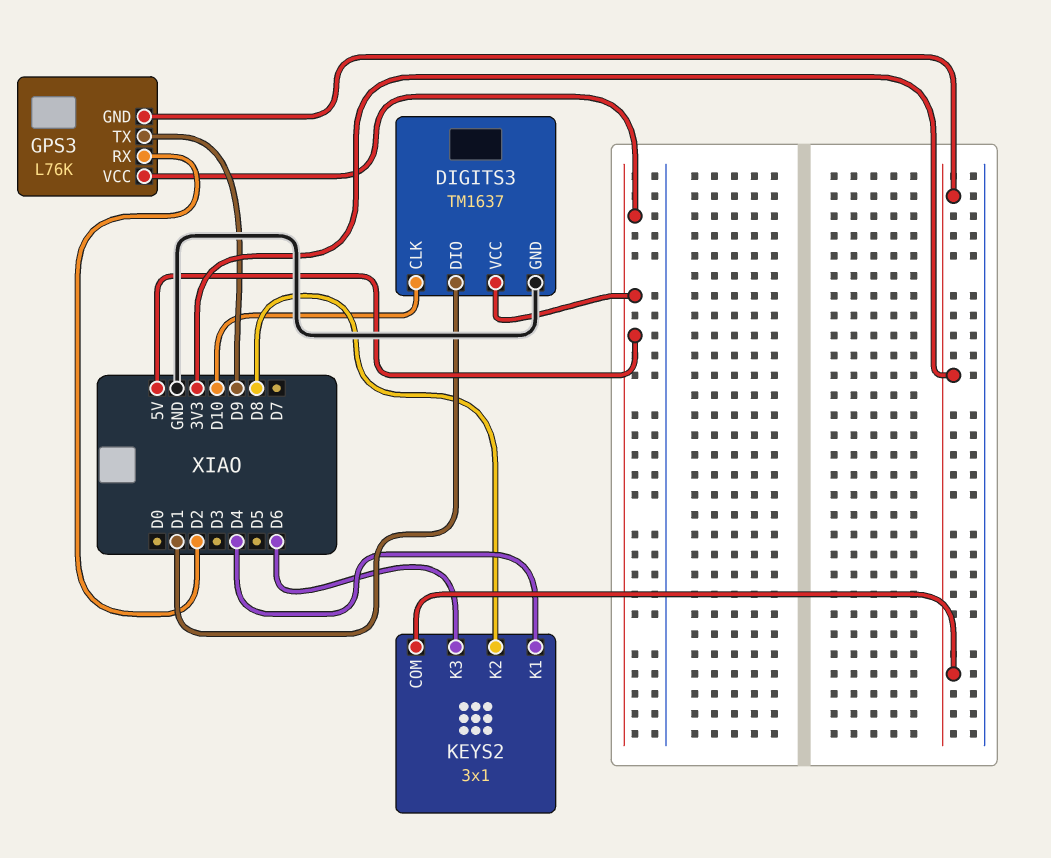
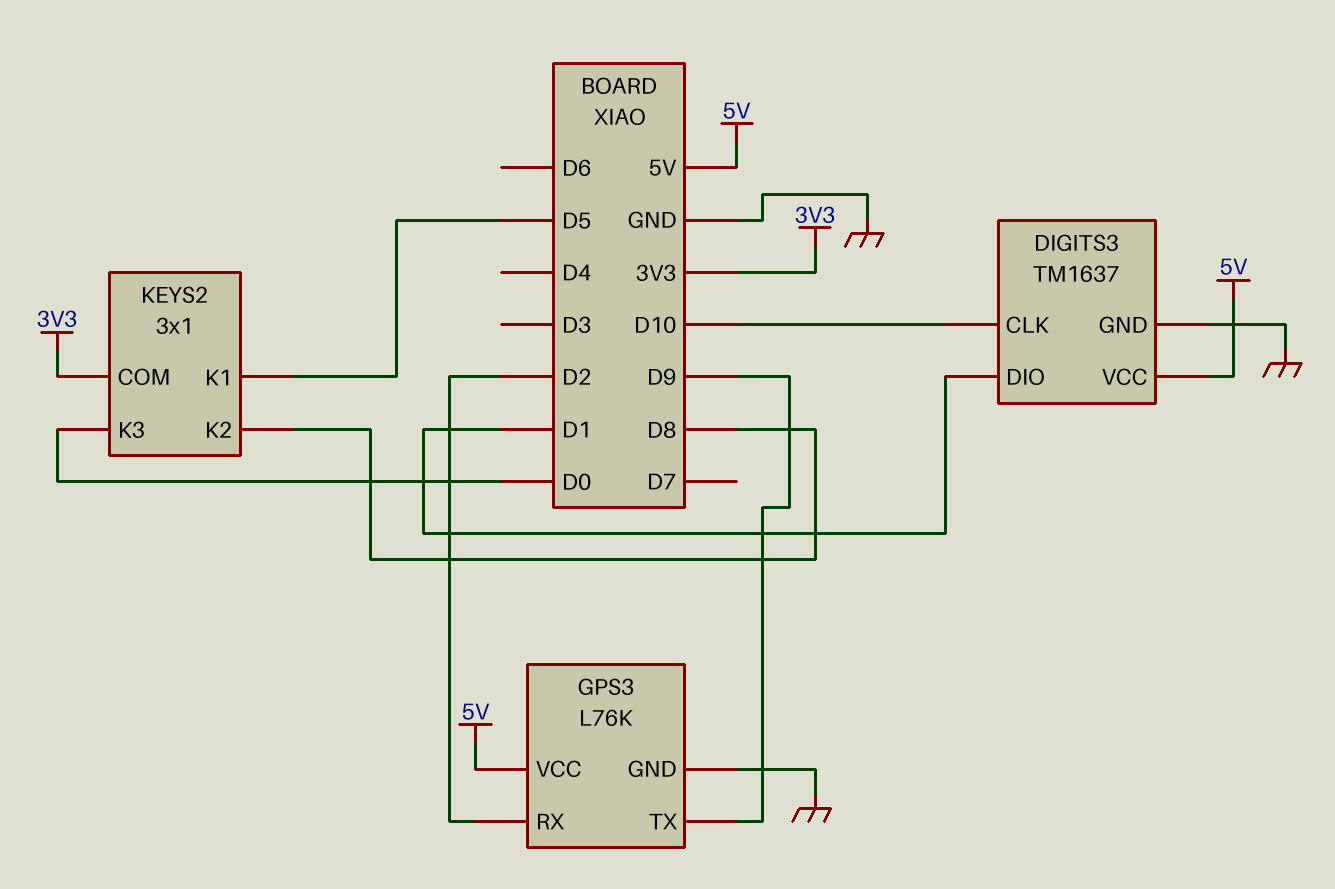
GPS3 pin GND: 3V3 -> GND
KEYS2 pin K1: D4 -> D5
KEYS2 pin K3: D6 -> D0

